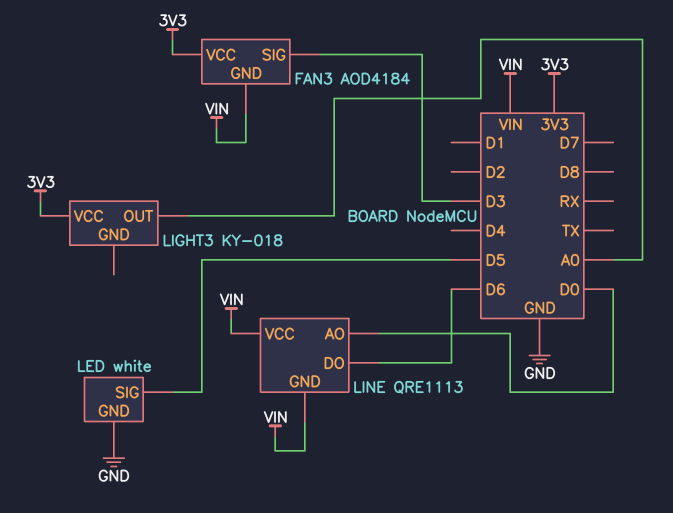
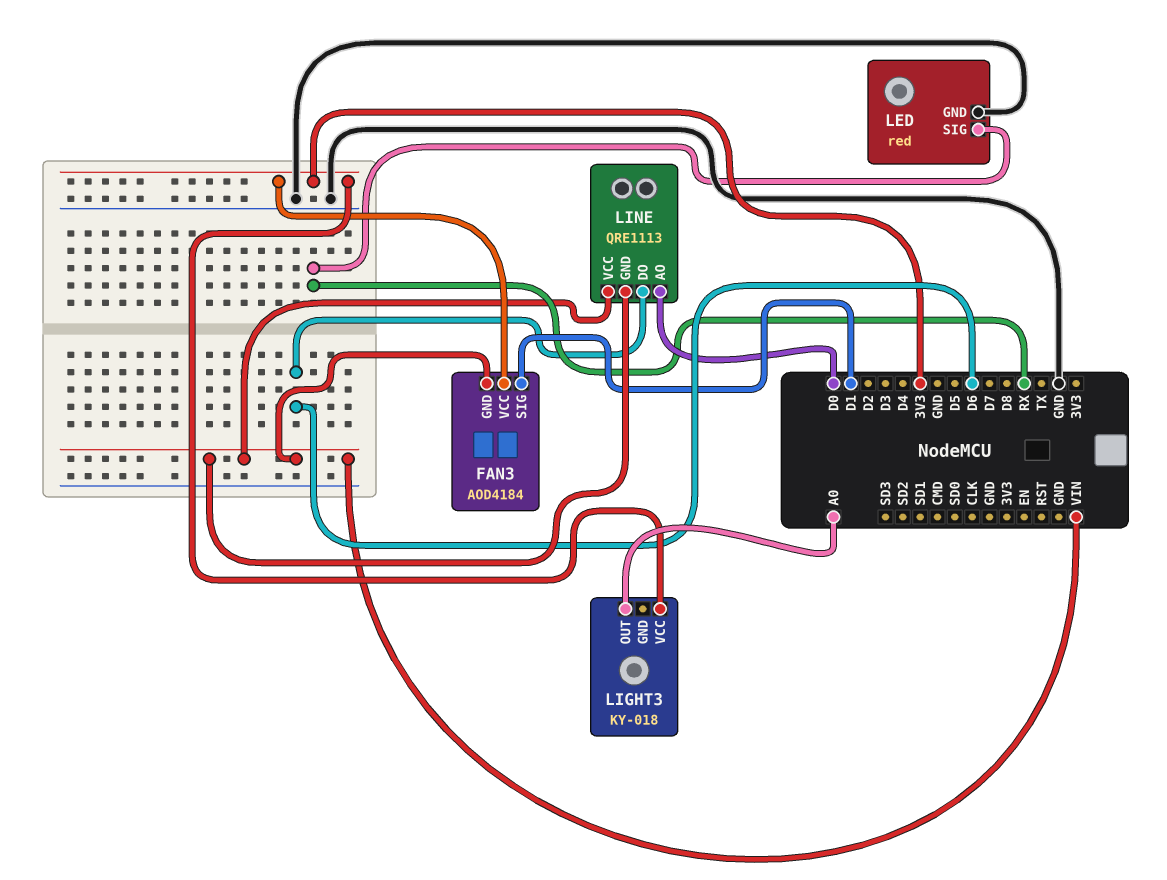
FAN3 pin SIG: D3 -> D1
LED: white -> red
LED pin SIG: D5 -> RX

